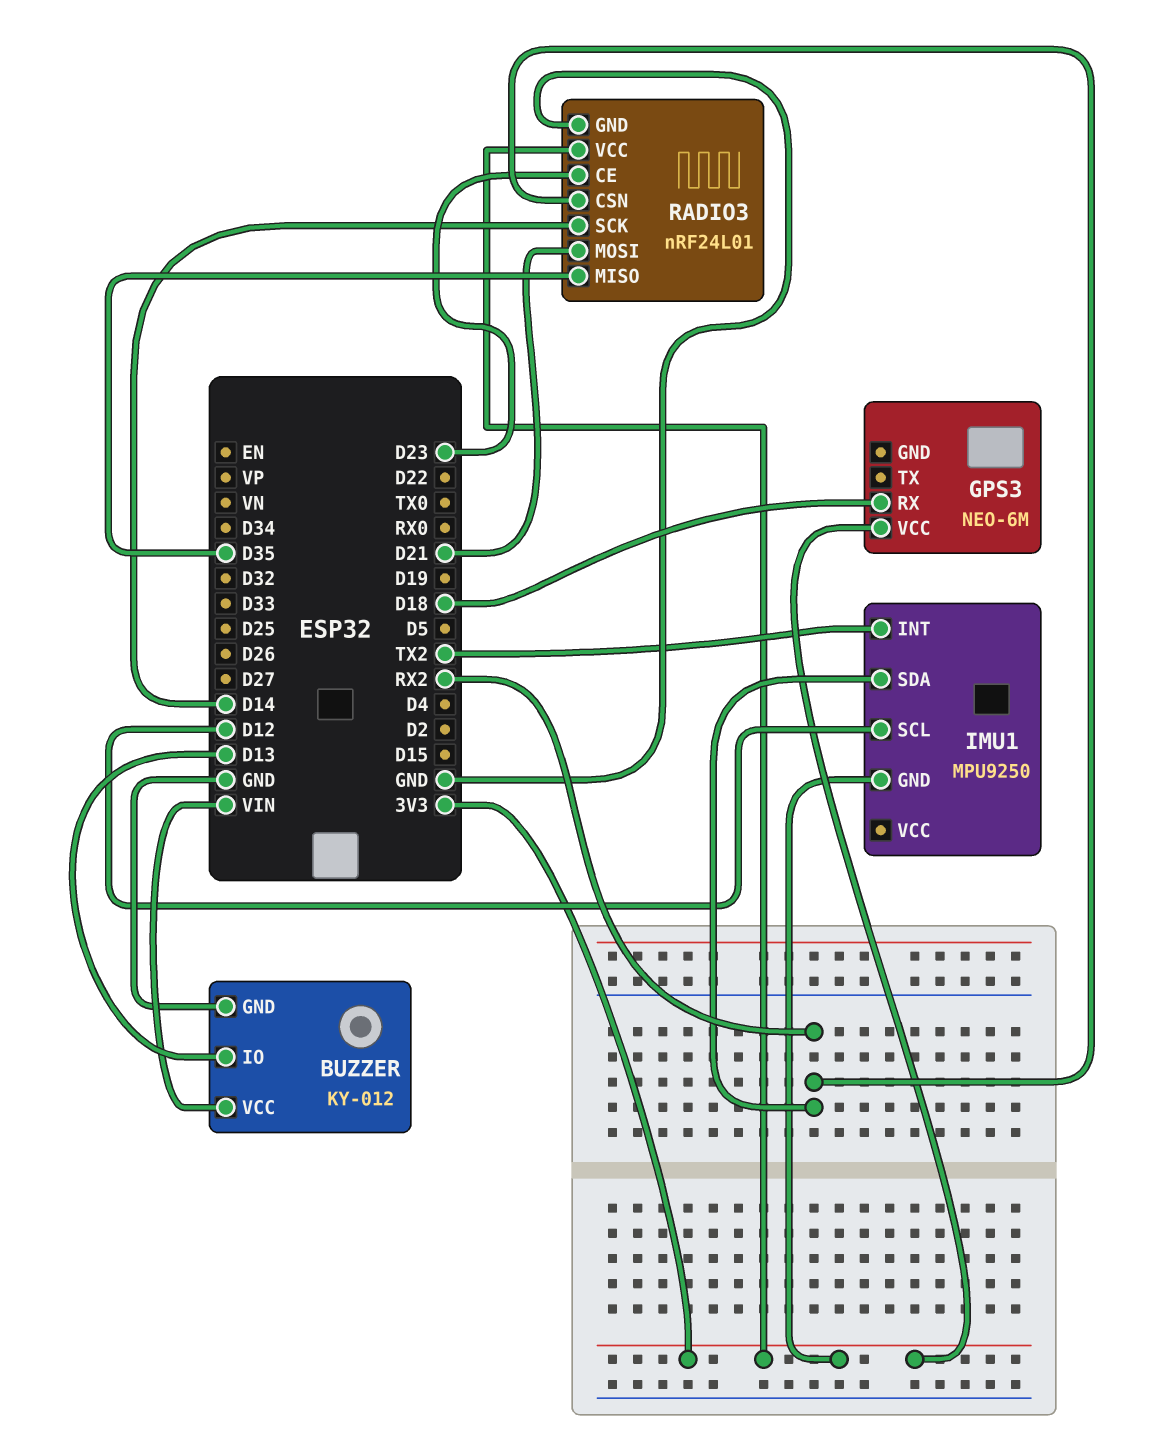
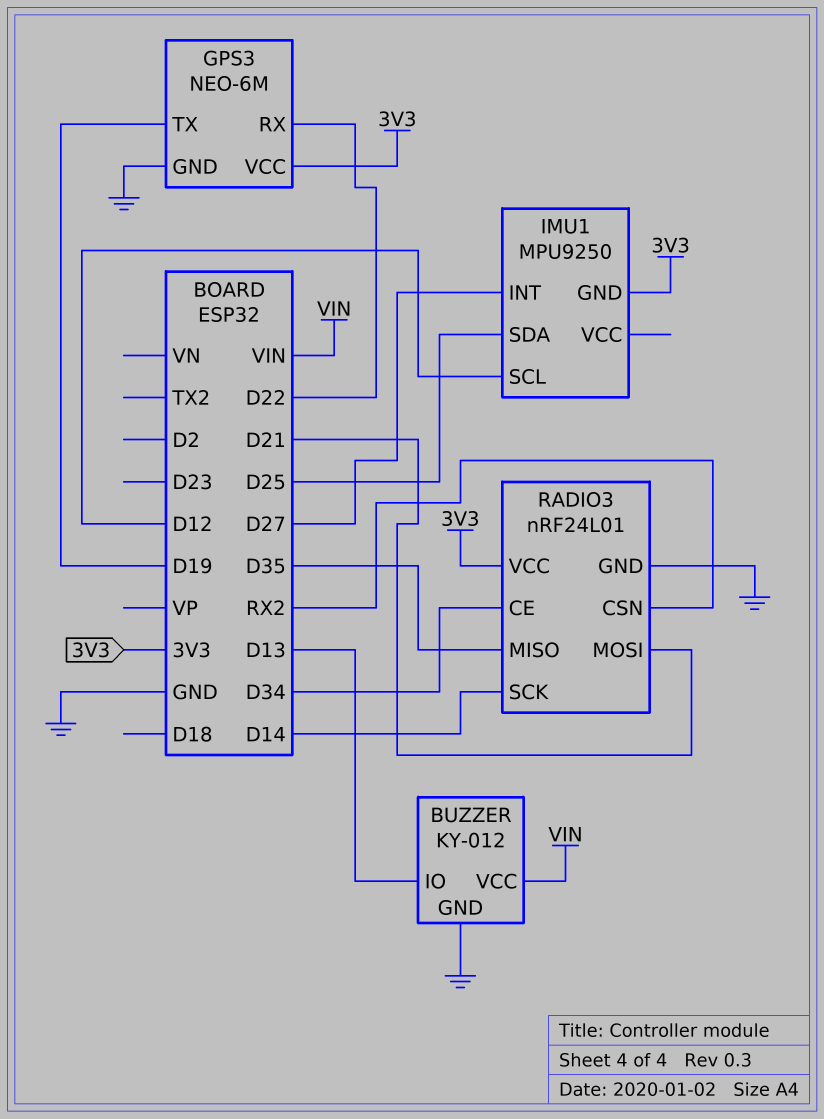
GPS3 pin GND: none -> GND
GPS3 pin RX: D18 -> D22
GPS3 pin TX: none -> D19
IMU1 pin INT: TX2 -> D27
IMU1 pin SDA: RX2 -> D25
RADIO3 pin CE: D23 -> D34

